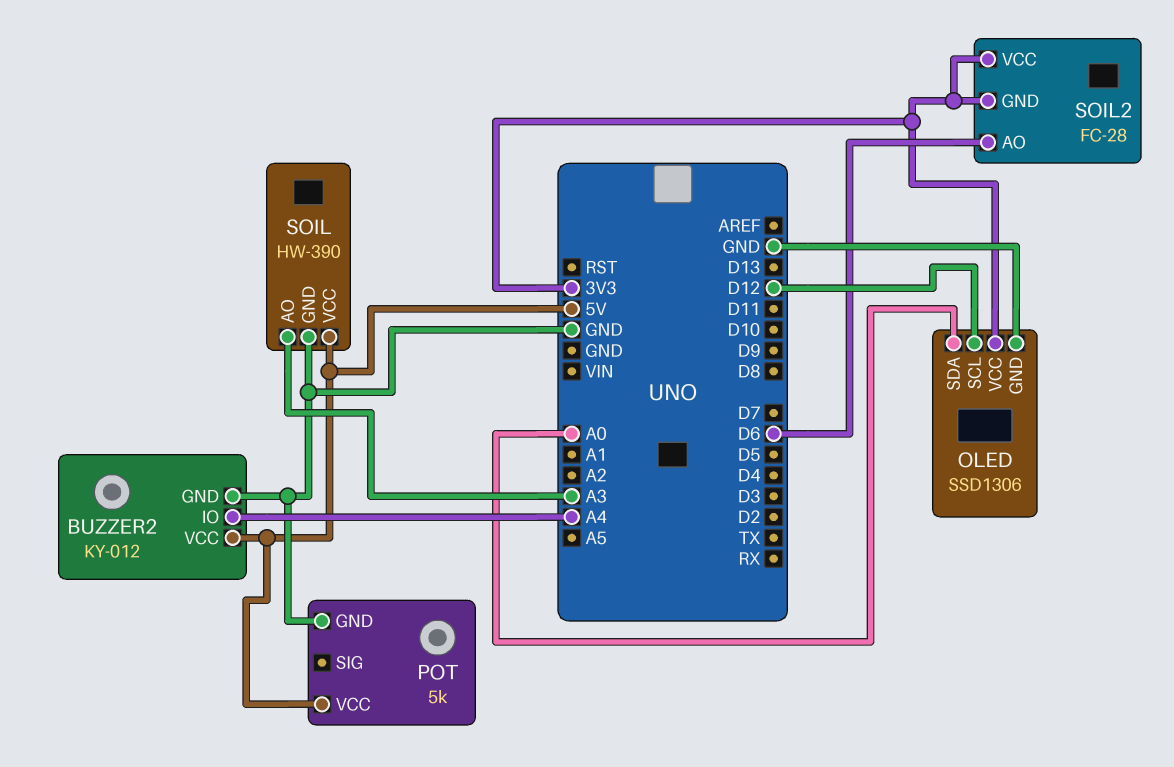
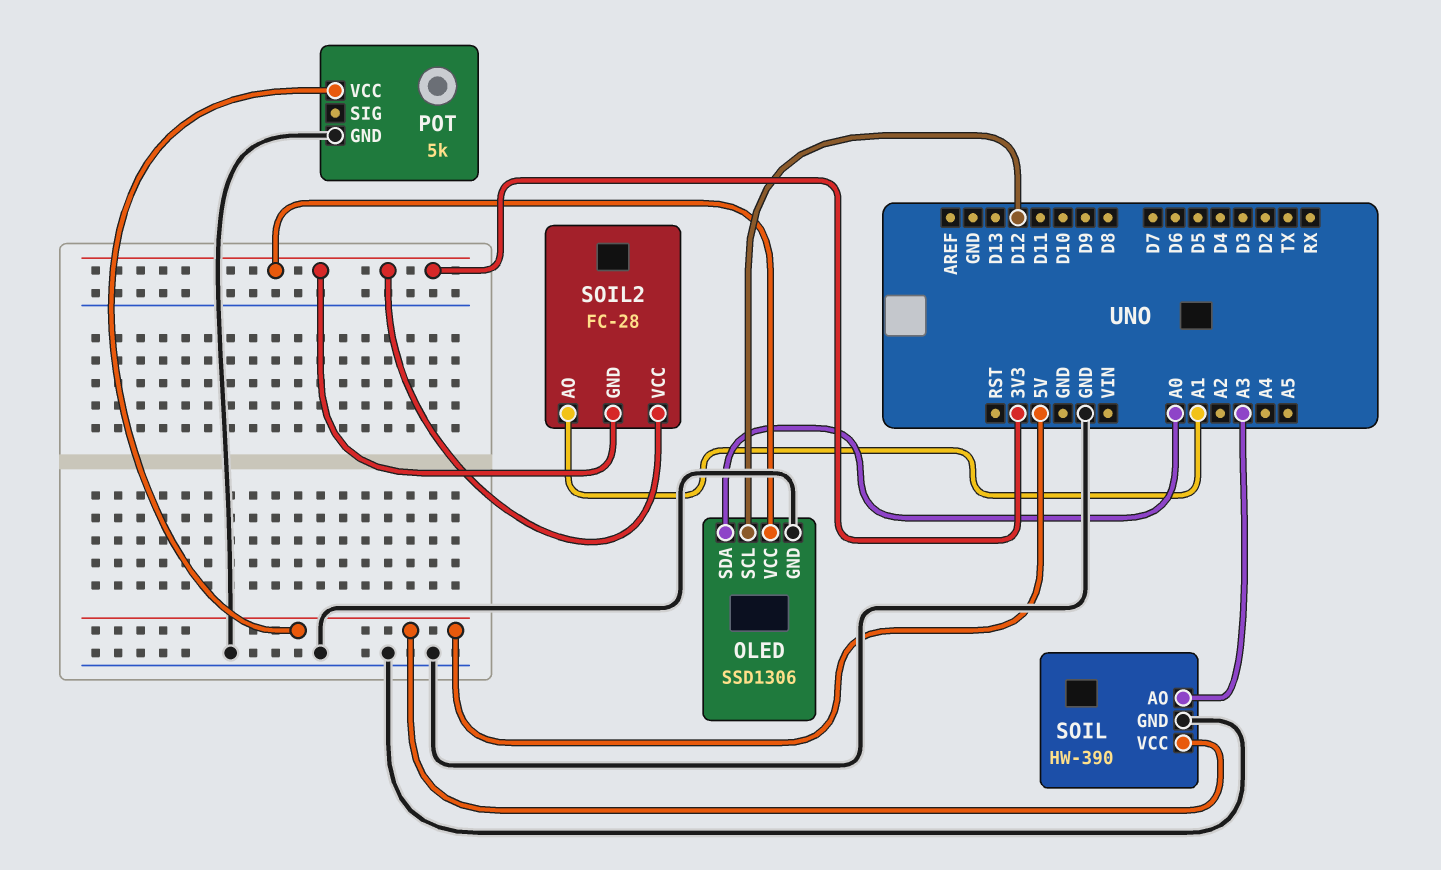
BUZZER2: KY-012 -> none
BUZZER2 pin GND: GND -> none
BUZZER2 pin IO: A4 -> none
BUZZER2 pin VCC: 5V -> none
SOIL2 pin AO: D6 -> A1

